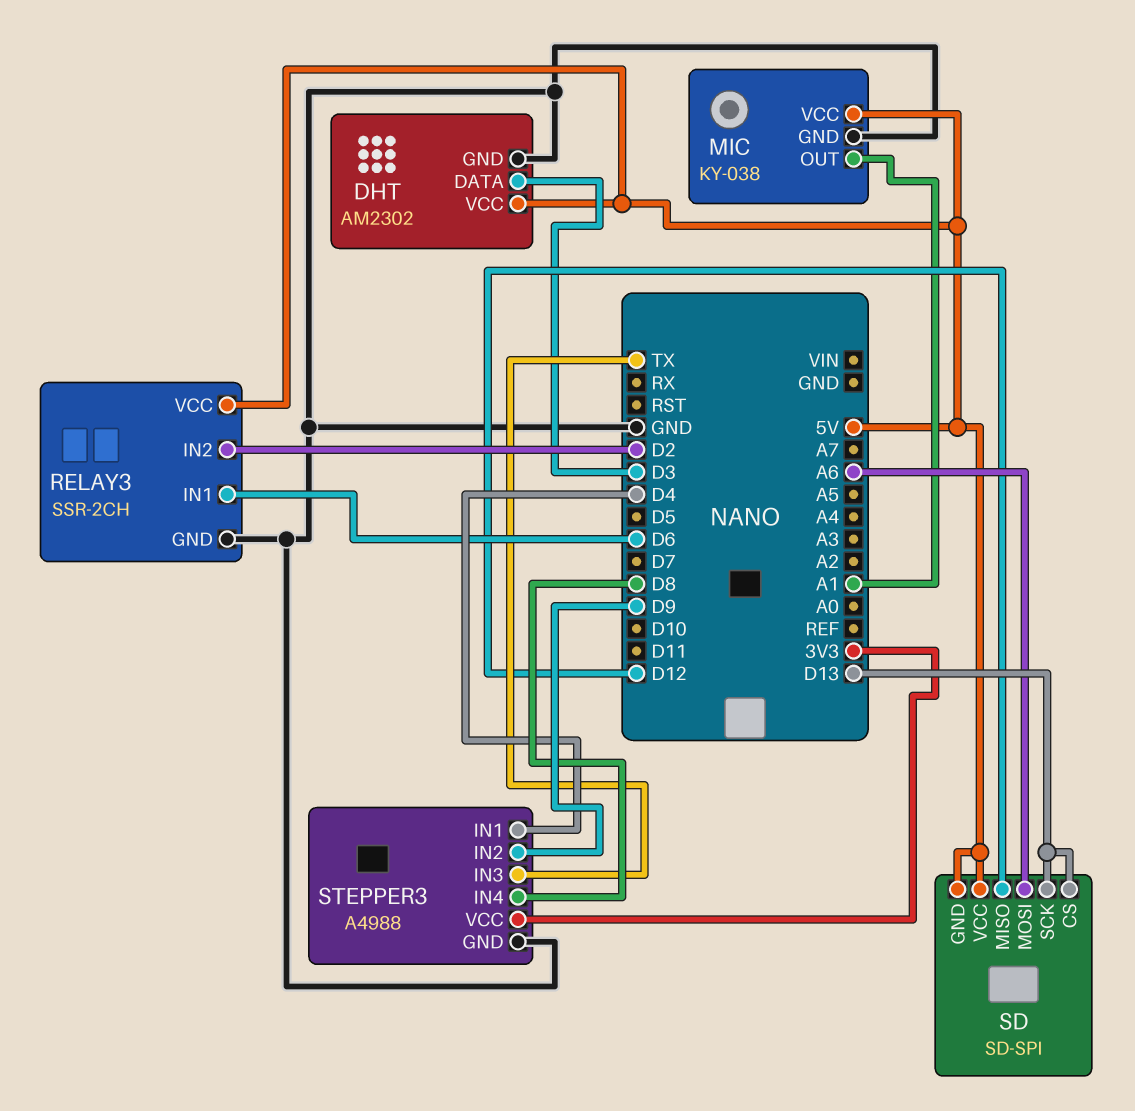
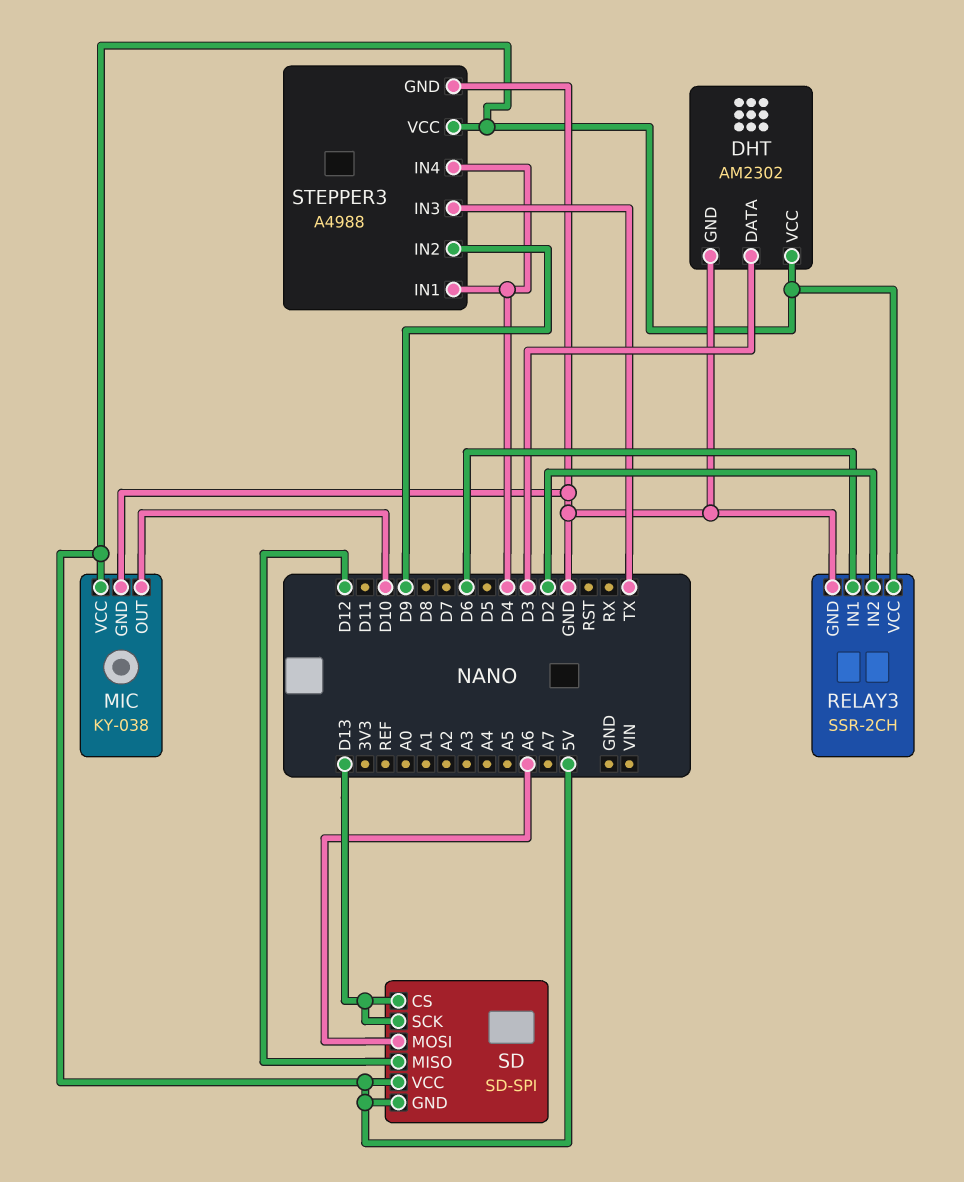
MIC pin OUT: A1 -> D10
STEPPER3 pin IN4: D8 -> D4
STEPPER3 pin VCC: 3V3 -> 5V

